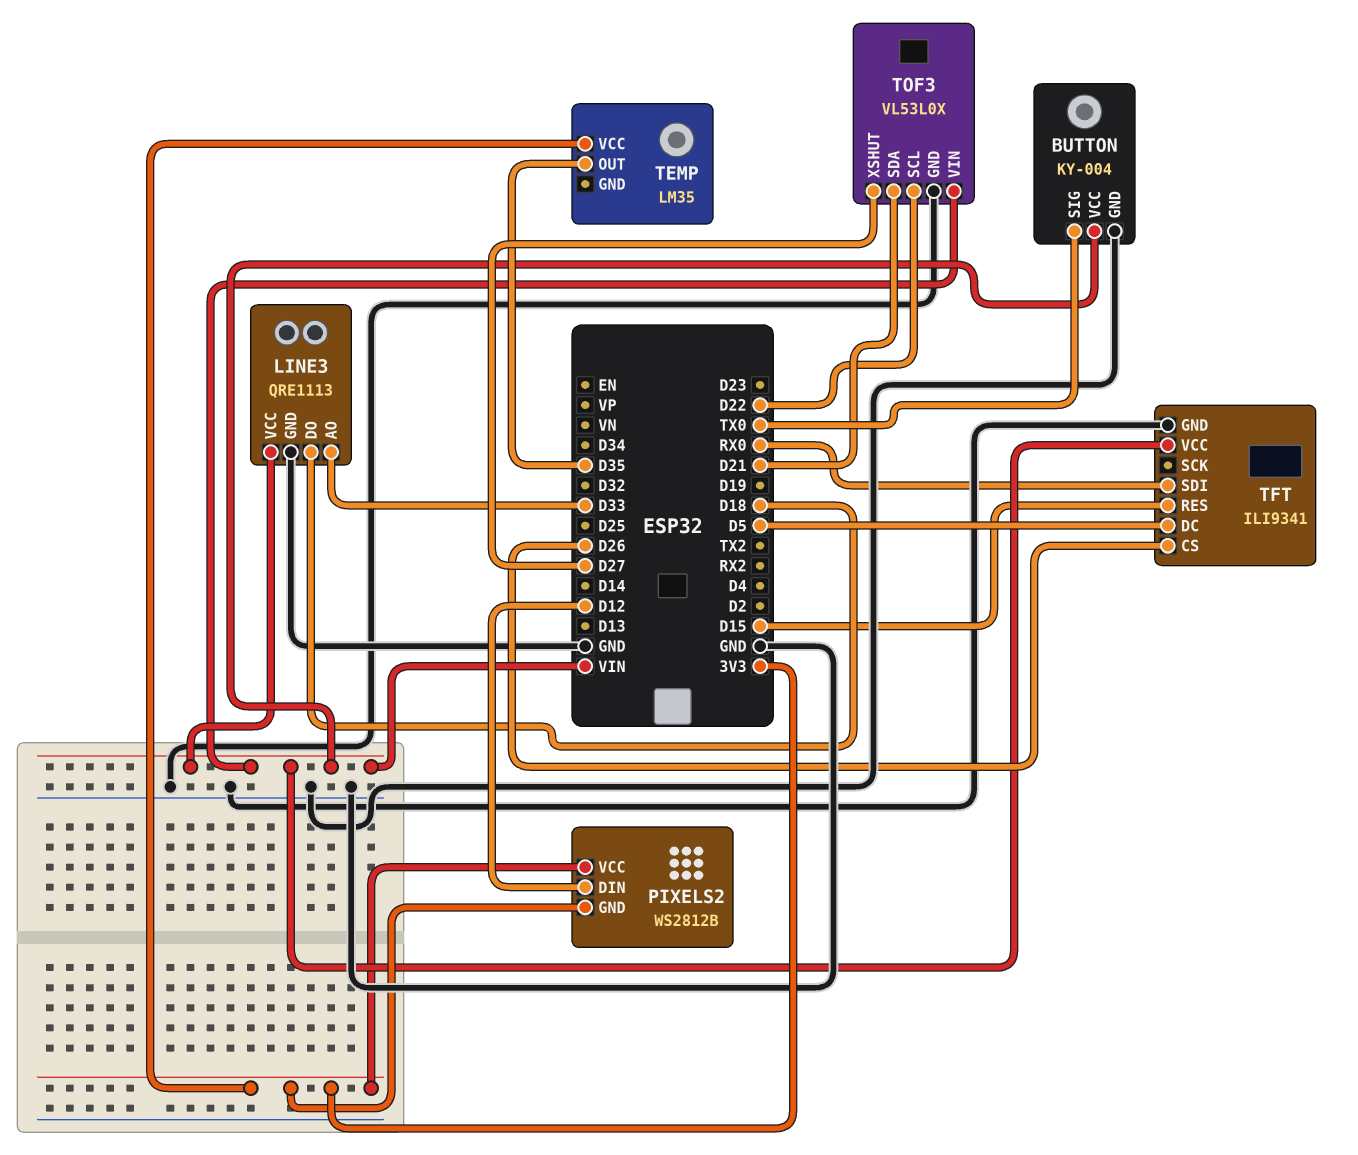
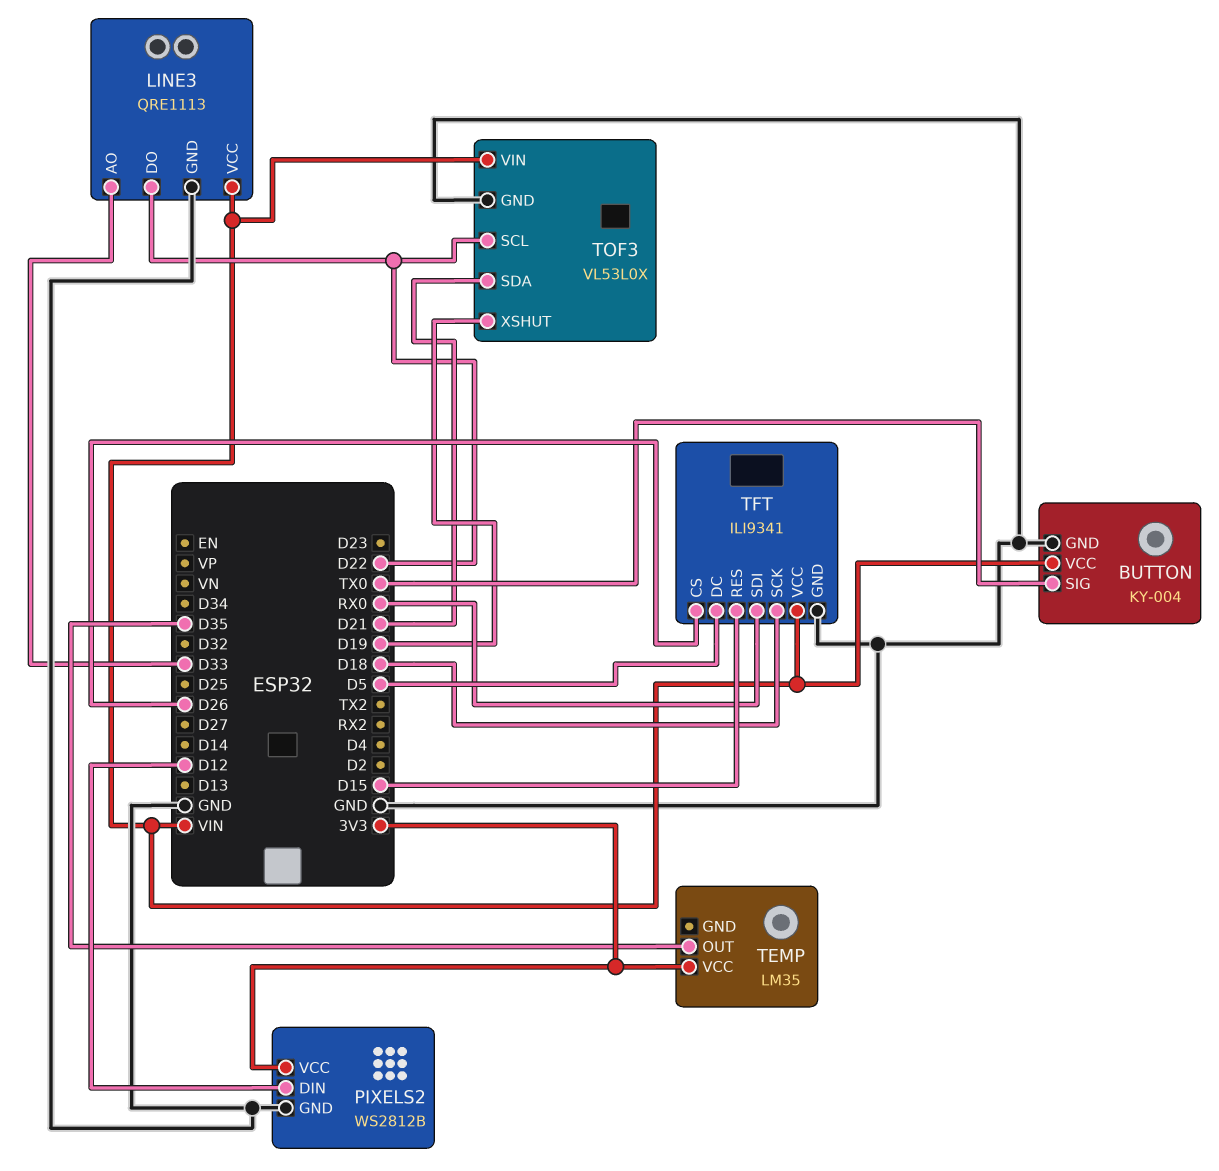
LINE3 pin DO: D18 -> D22
PIXELS2 pin GND: 3V3 -> GND
TFT pin SCK: none -> D18
TOF3 pin XSHUT: D27 -> D19

